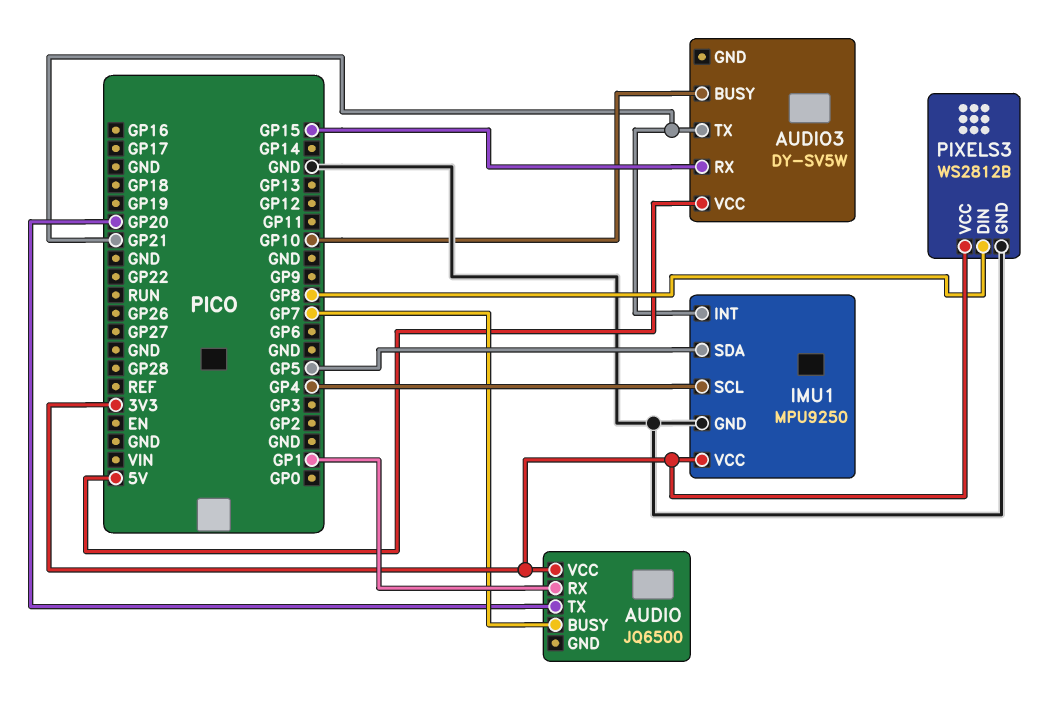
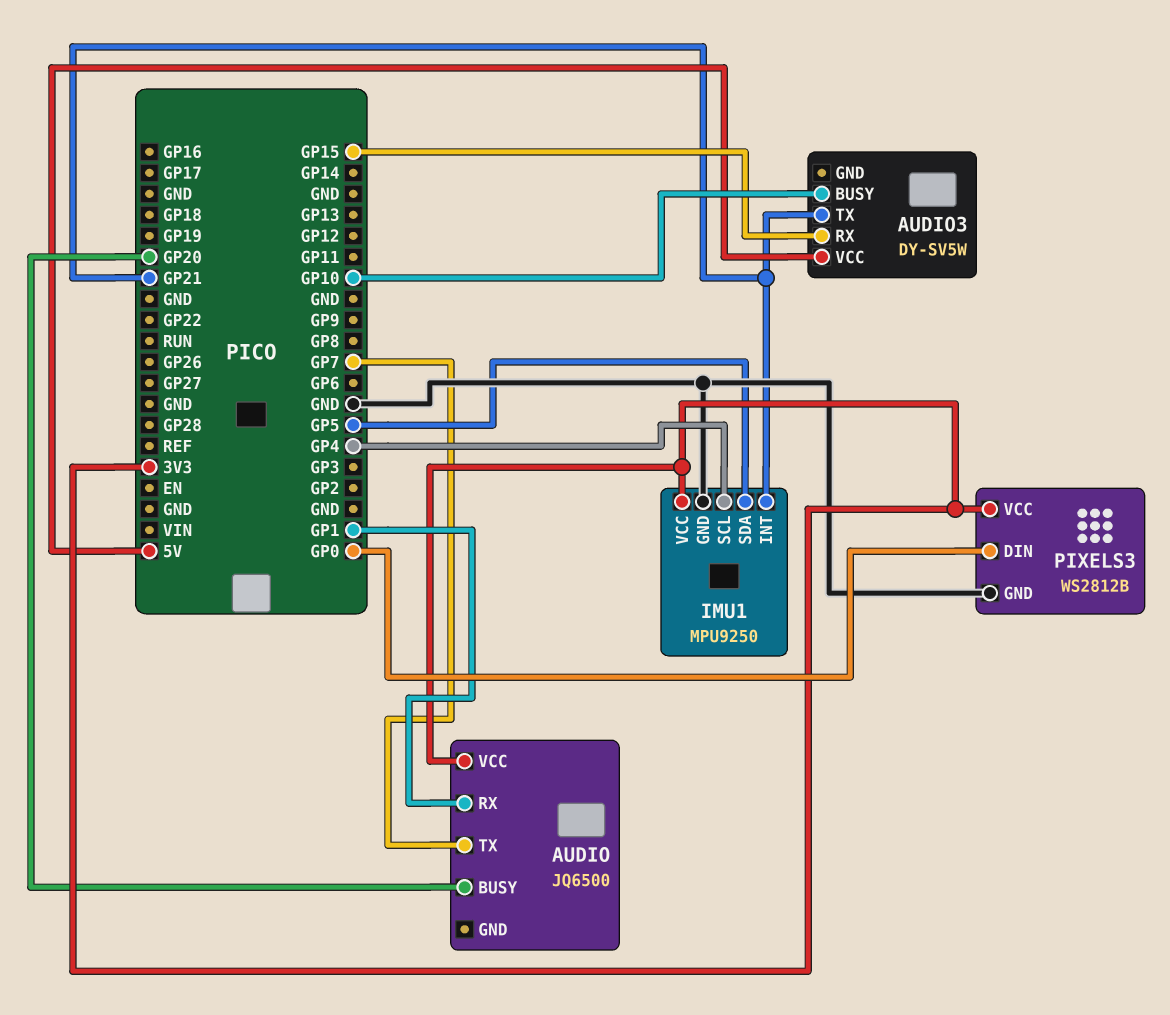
AUDIO pin BUSY: GP7 -> GP20
AUDIO pin TX: GP20 -> GP7
PIXELS3 pin DIN: GP8 -> GP0

